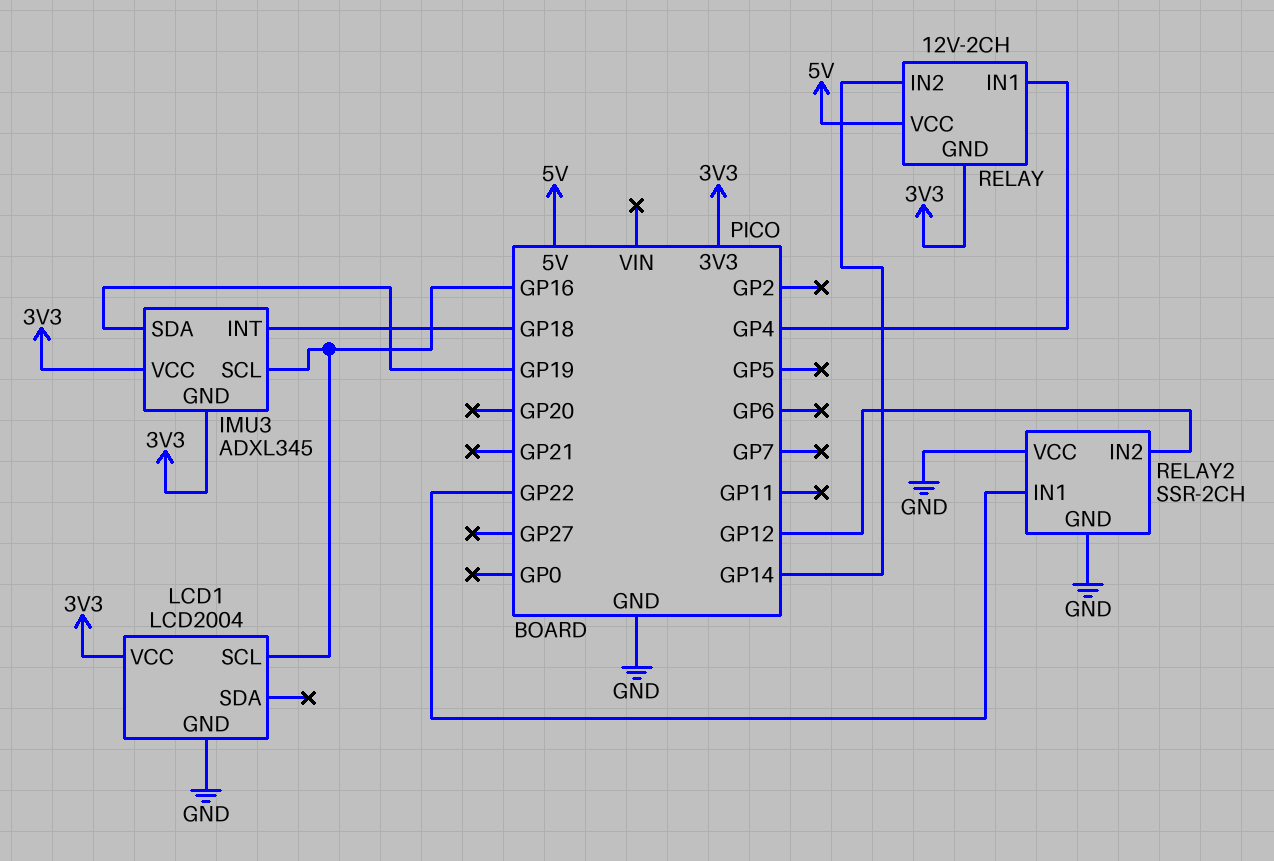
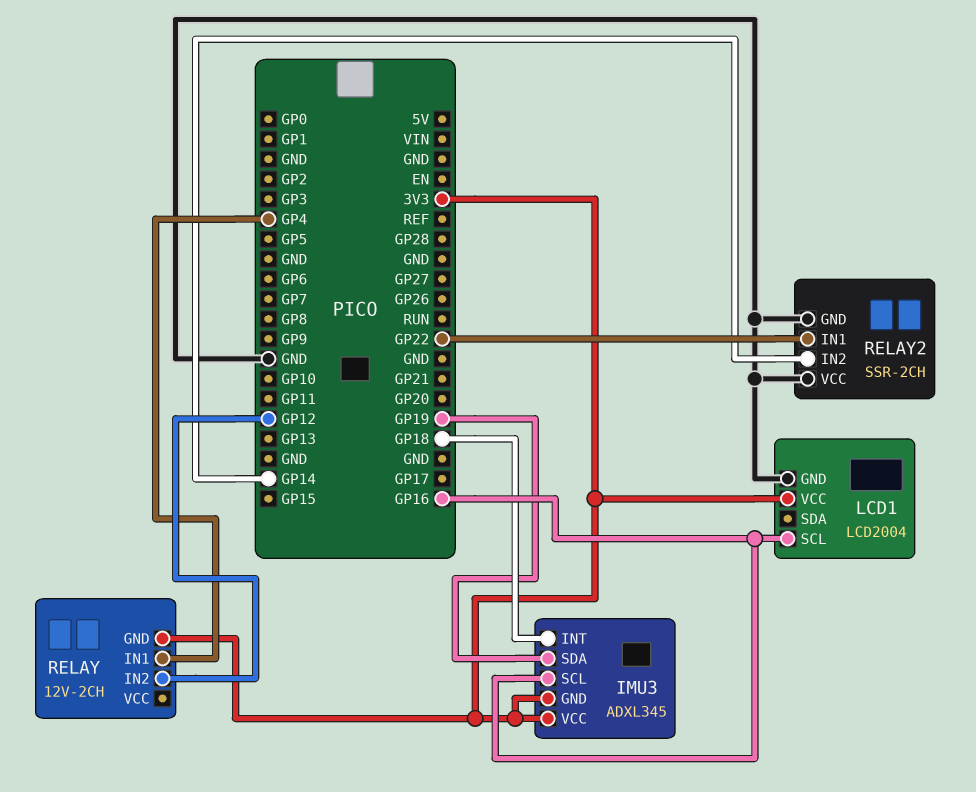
RELAY pin IN2: GP14 -> GP12
RELAY pin VCC: 5V -> none
RELAY2 pin IN2: GP12 -> GP14

